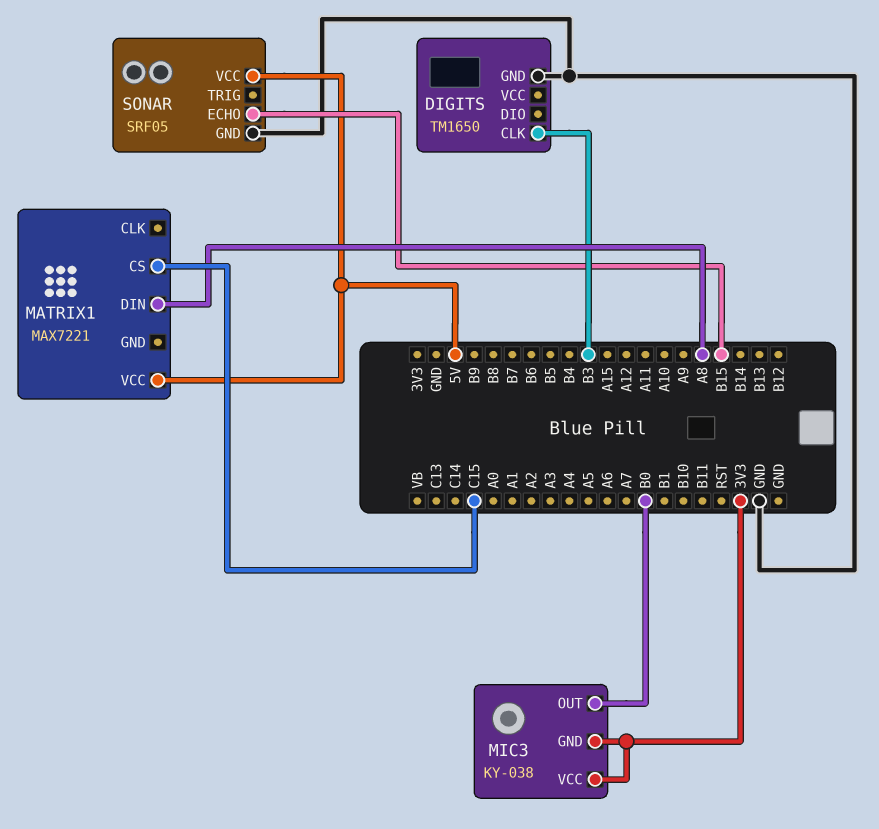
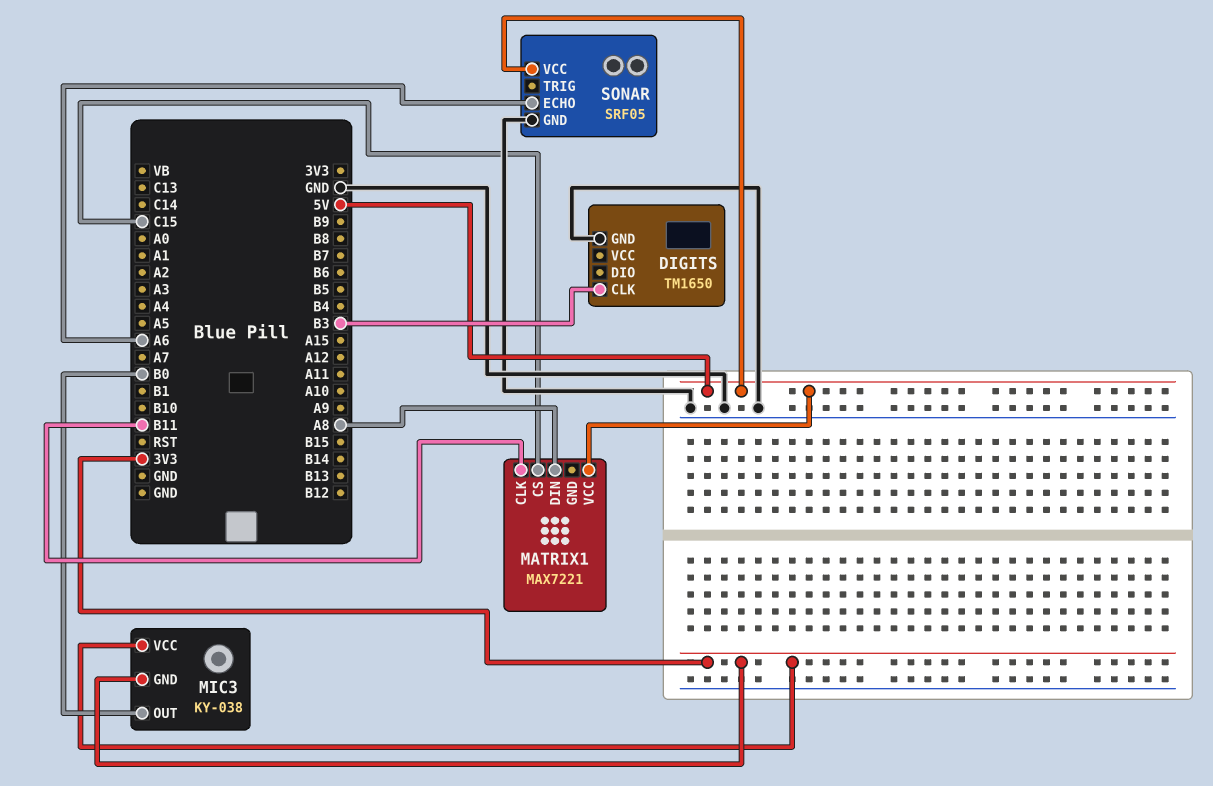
MATRIX1 pin CLK: none -> B11
SONAR pin ECHO: B15 -> A6

